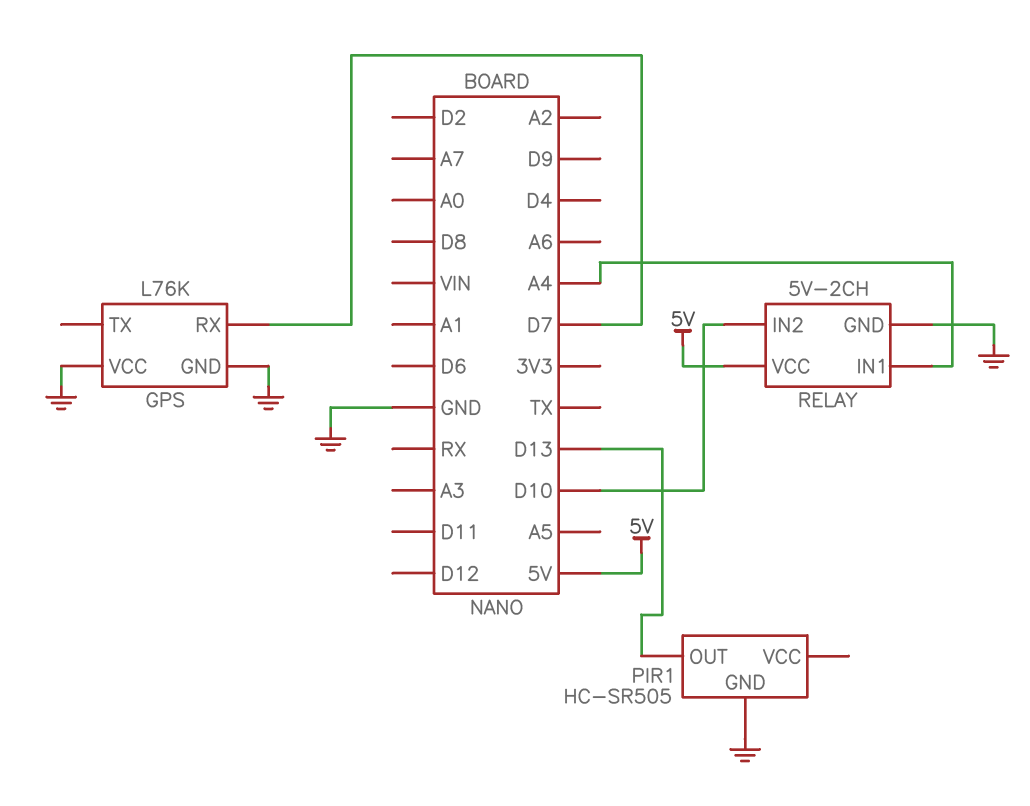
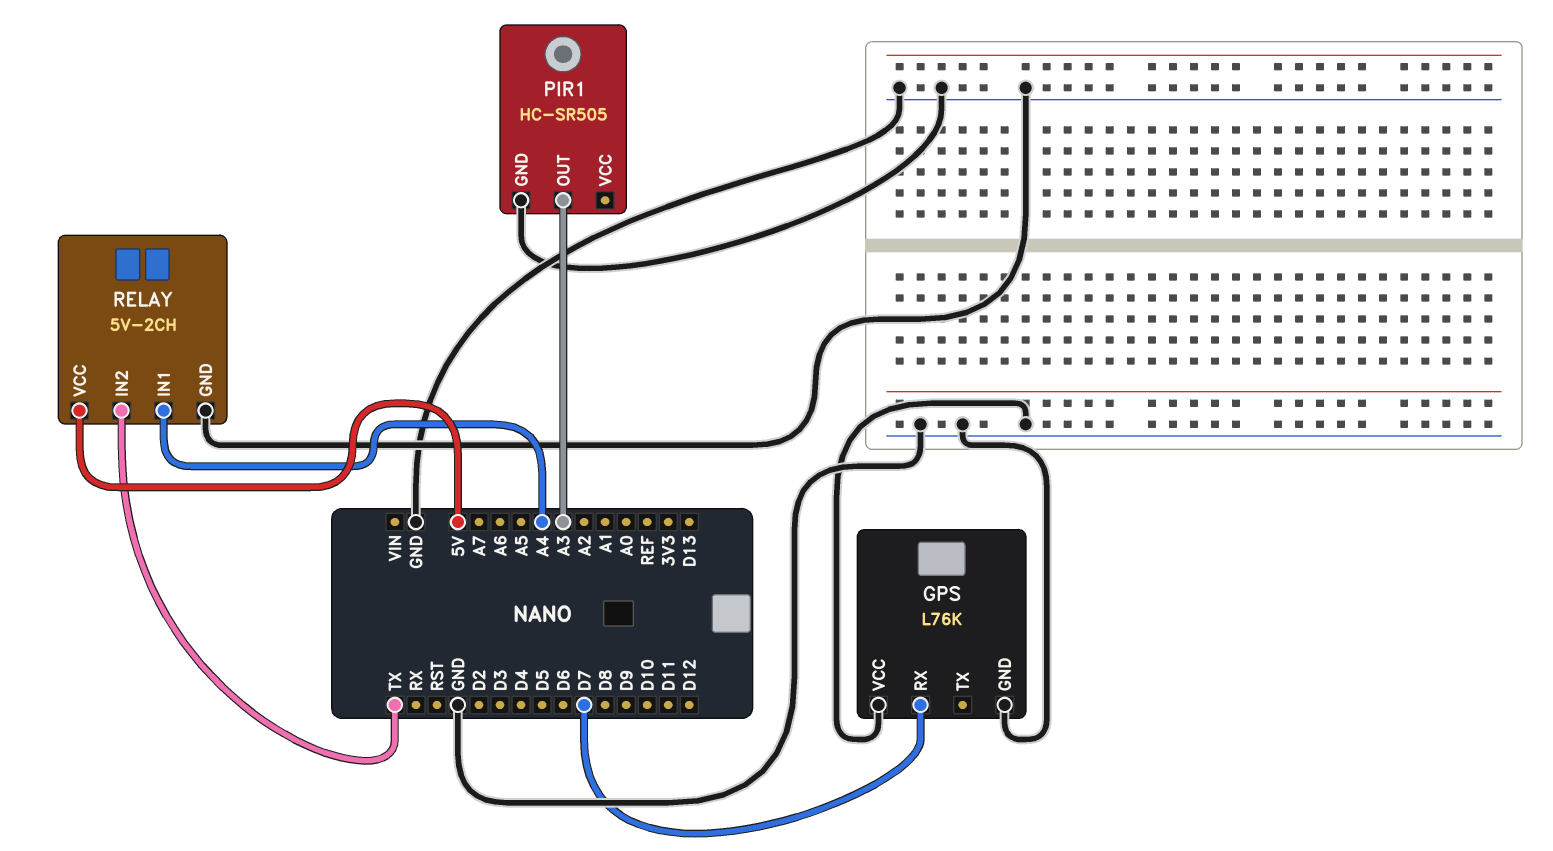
PIR1 pin OUT: D13 -> A3
RELAY pin IN2: D10 -> TX

